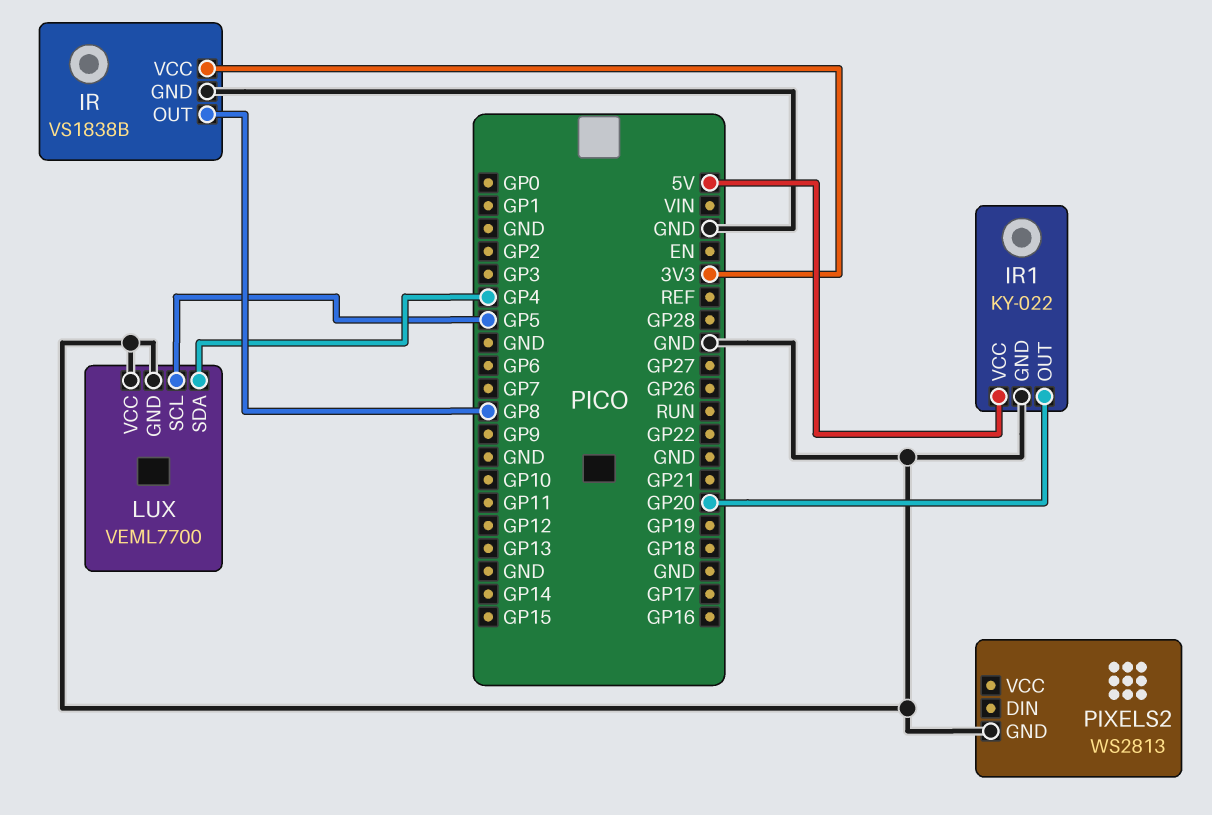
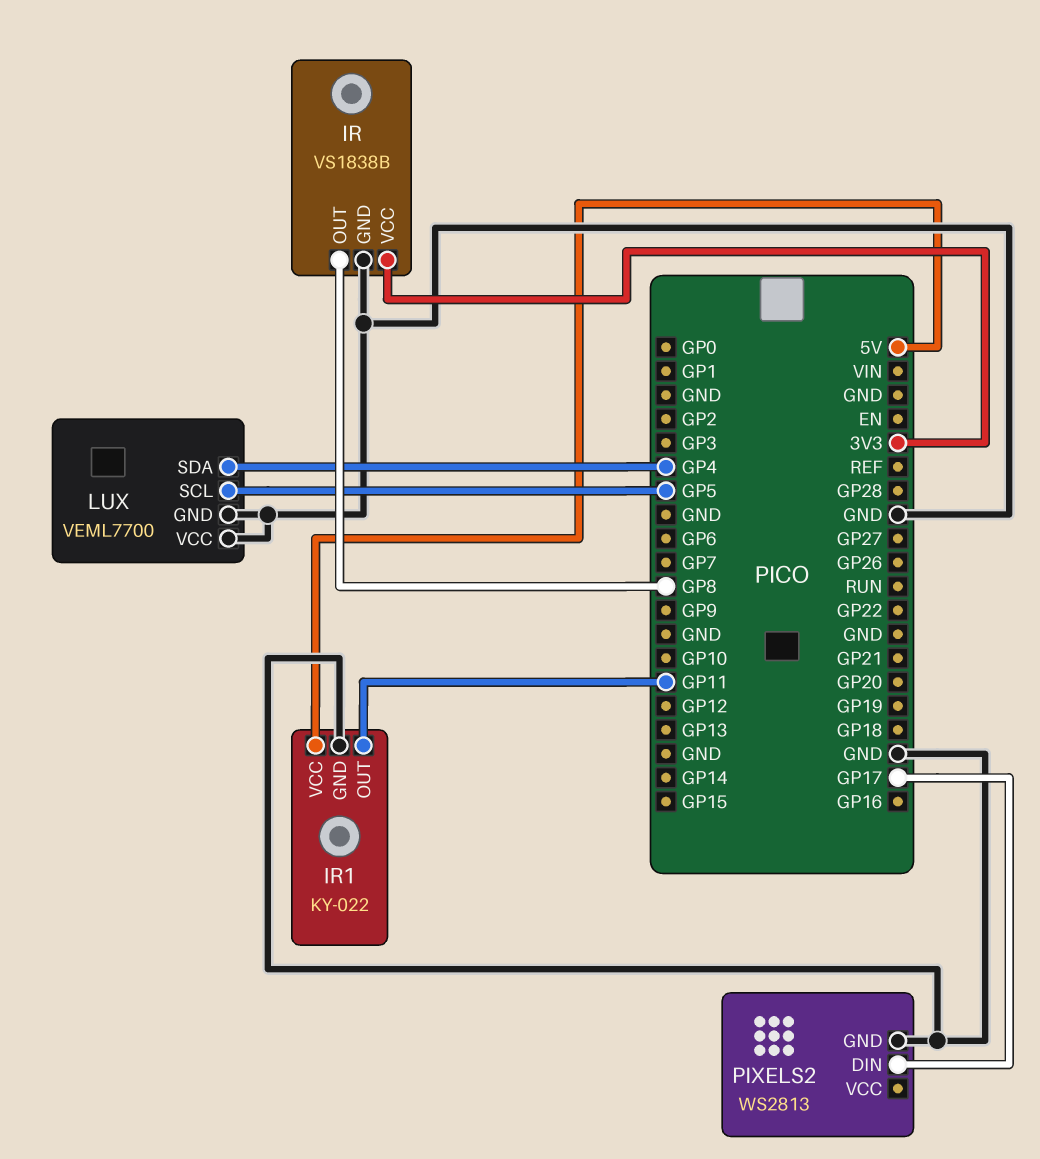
IR1 pin OUT: GP20 -> GP11
PIXELS2 pin DIN: none -> GP17

